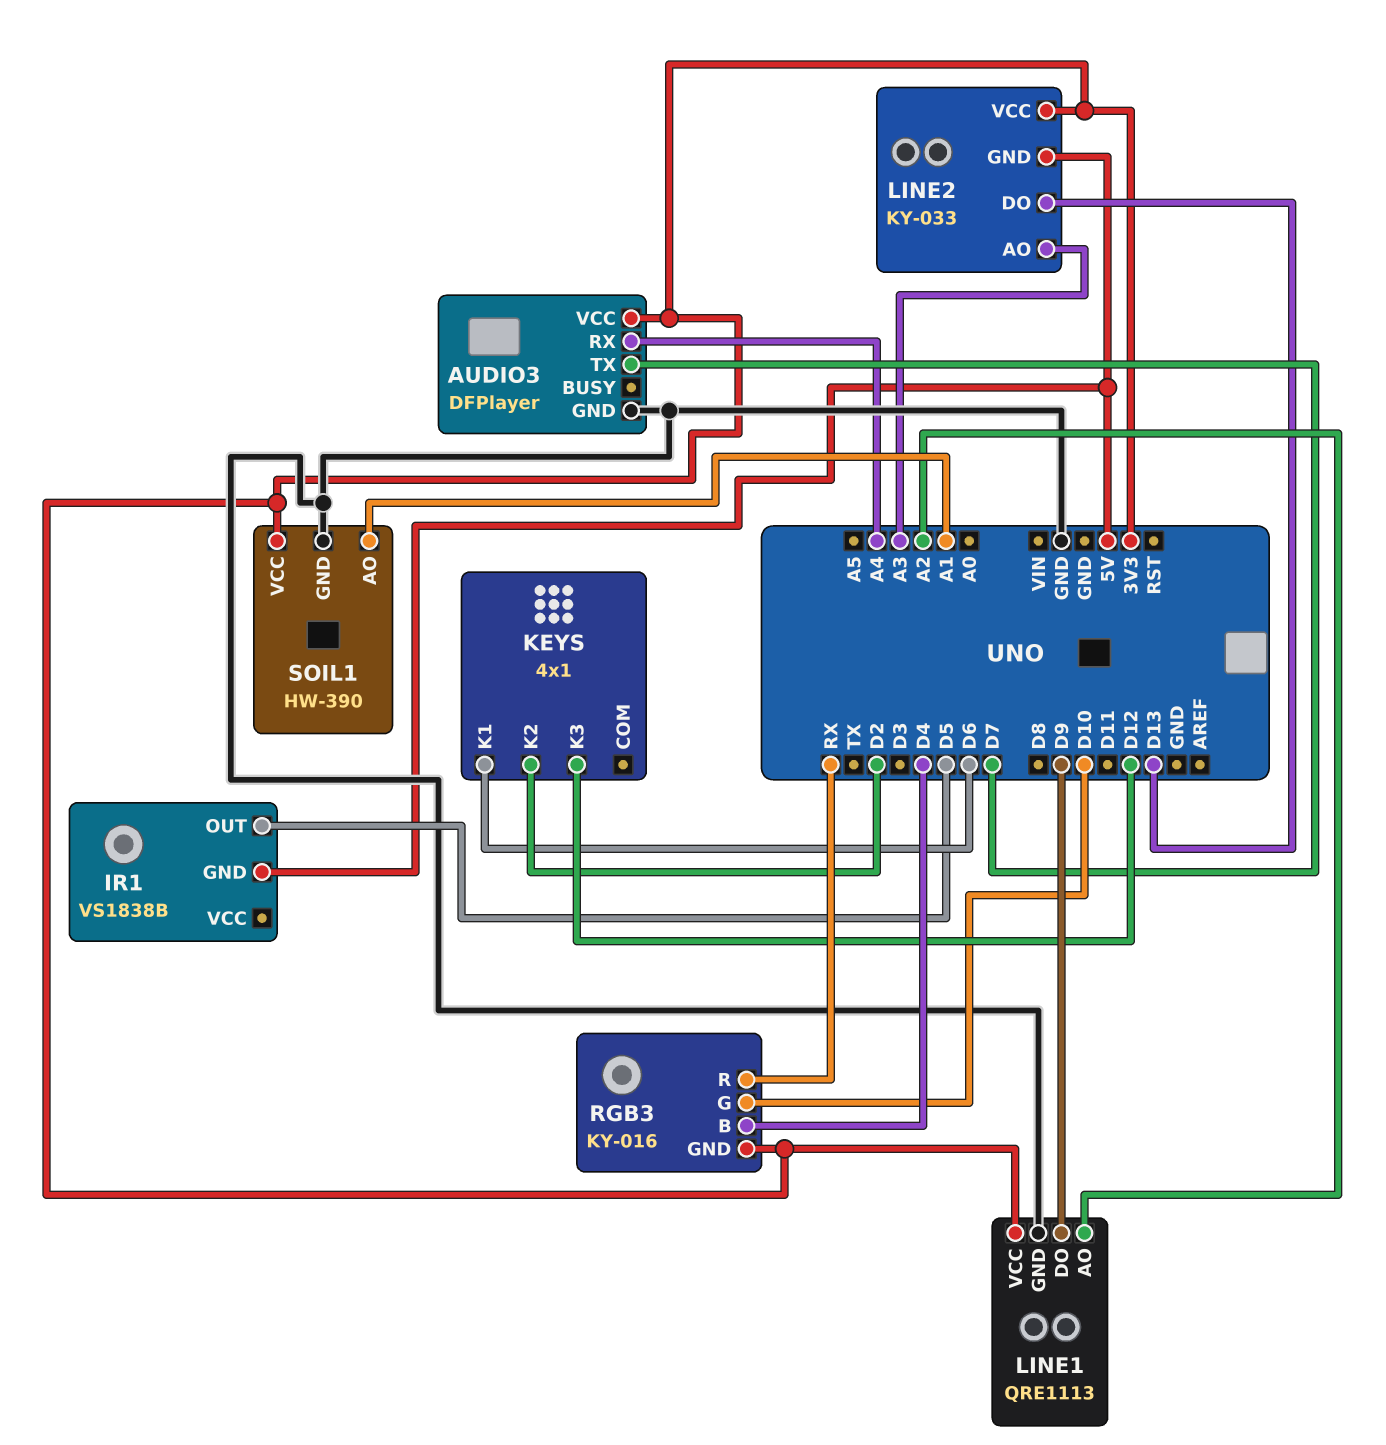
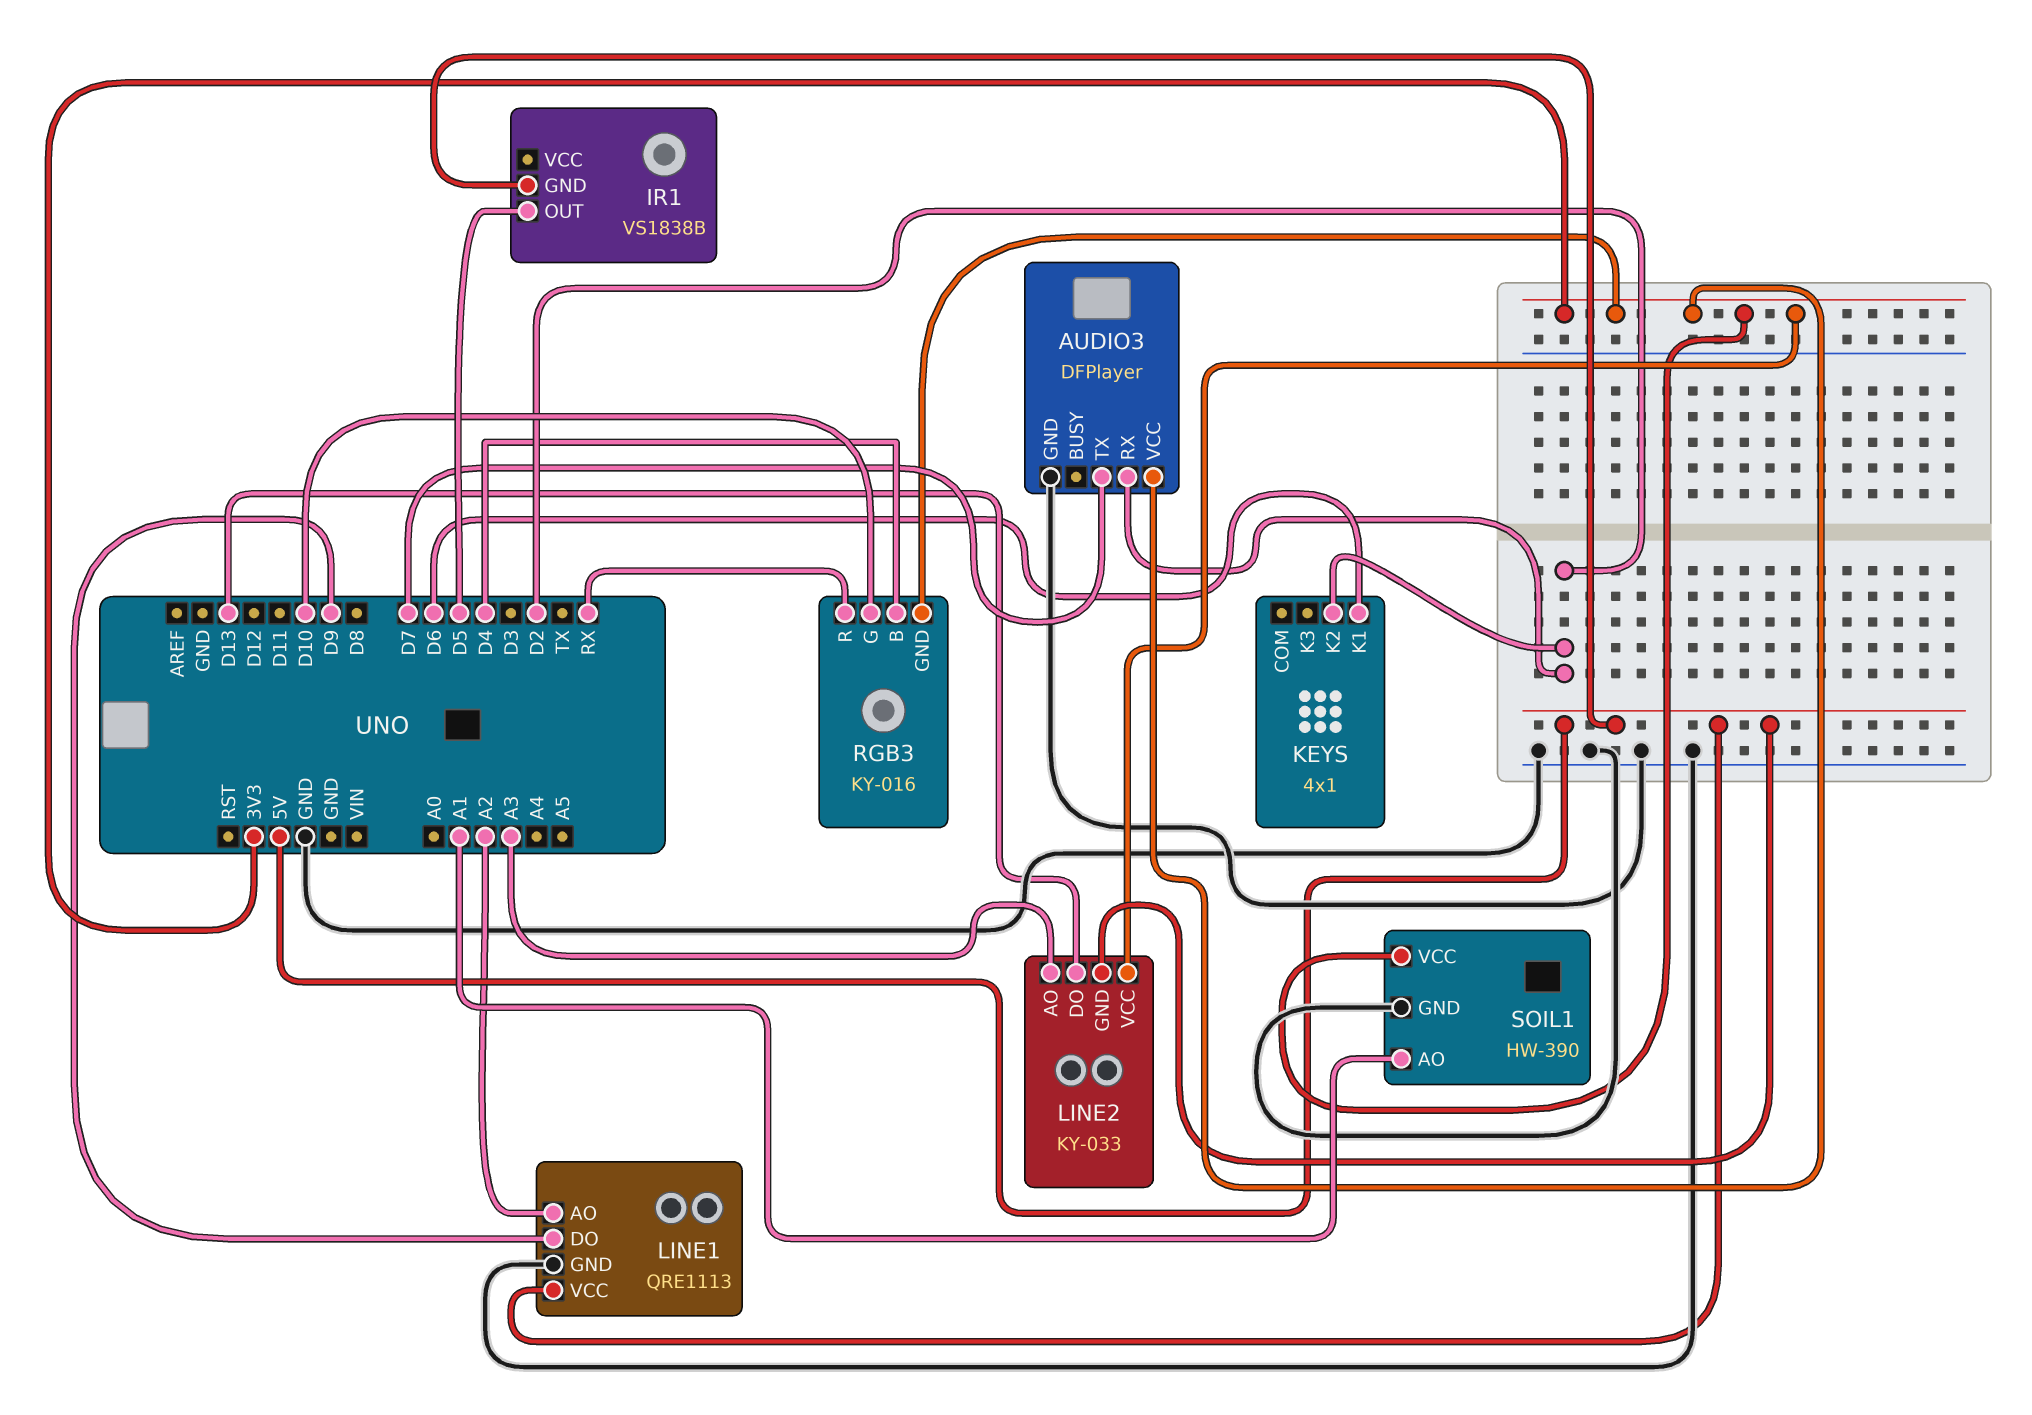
AUDIO3 pin RX: A4 -> D2
KEYS pin K3: D12 -> none
LINE1 pin VCC: 3V3 -> 5V

